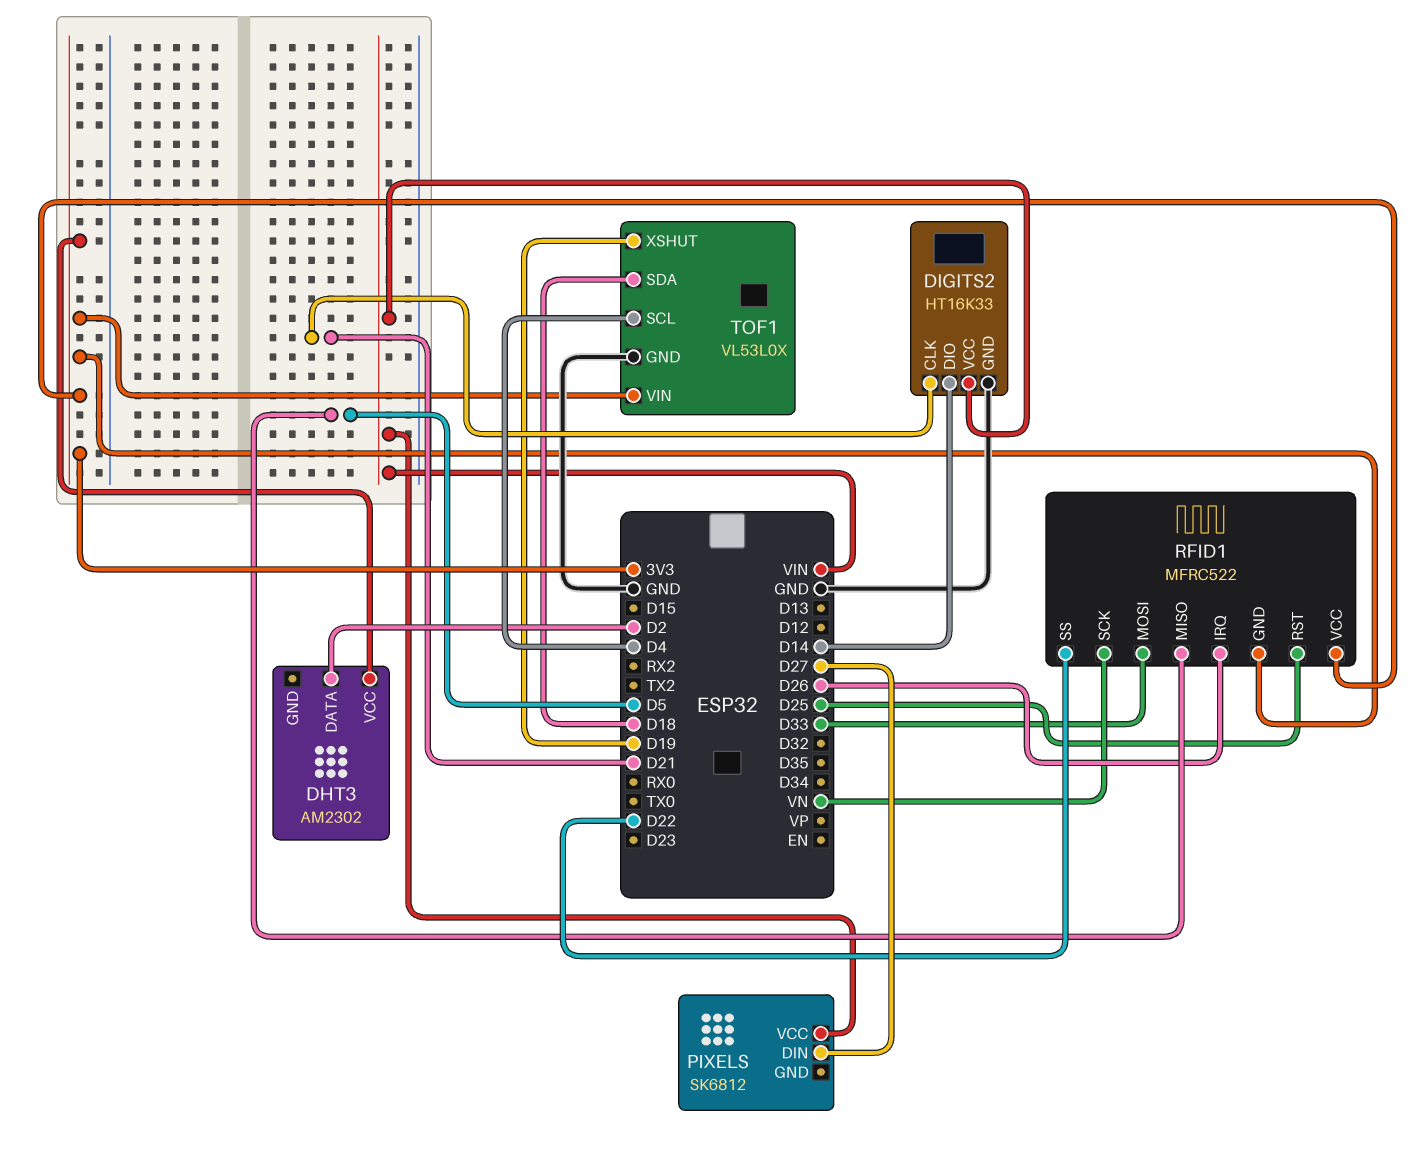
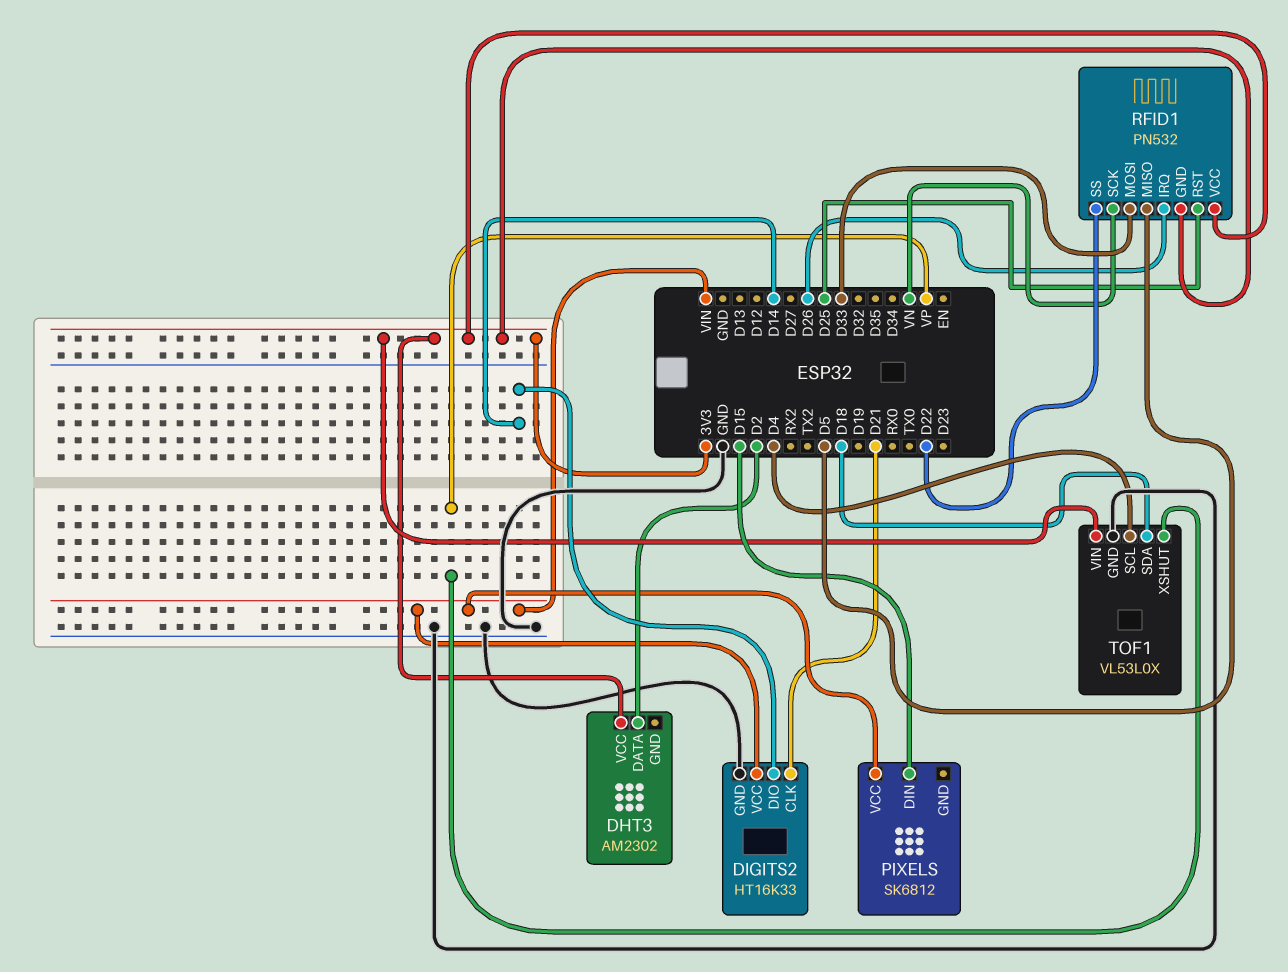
PIXELS pin DIN: D27 -> D15
RFID1: MFRC522 -> PN532
TOF1 pin XSHUT: D19 -> VP

